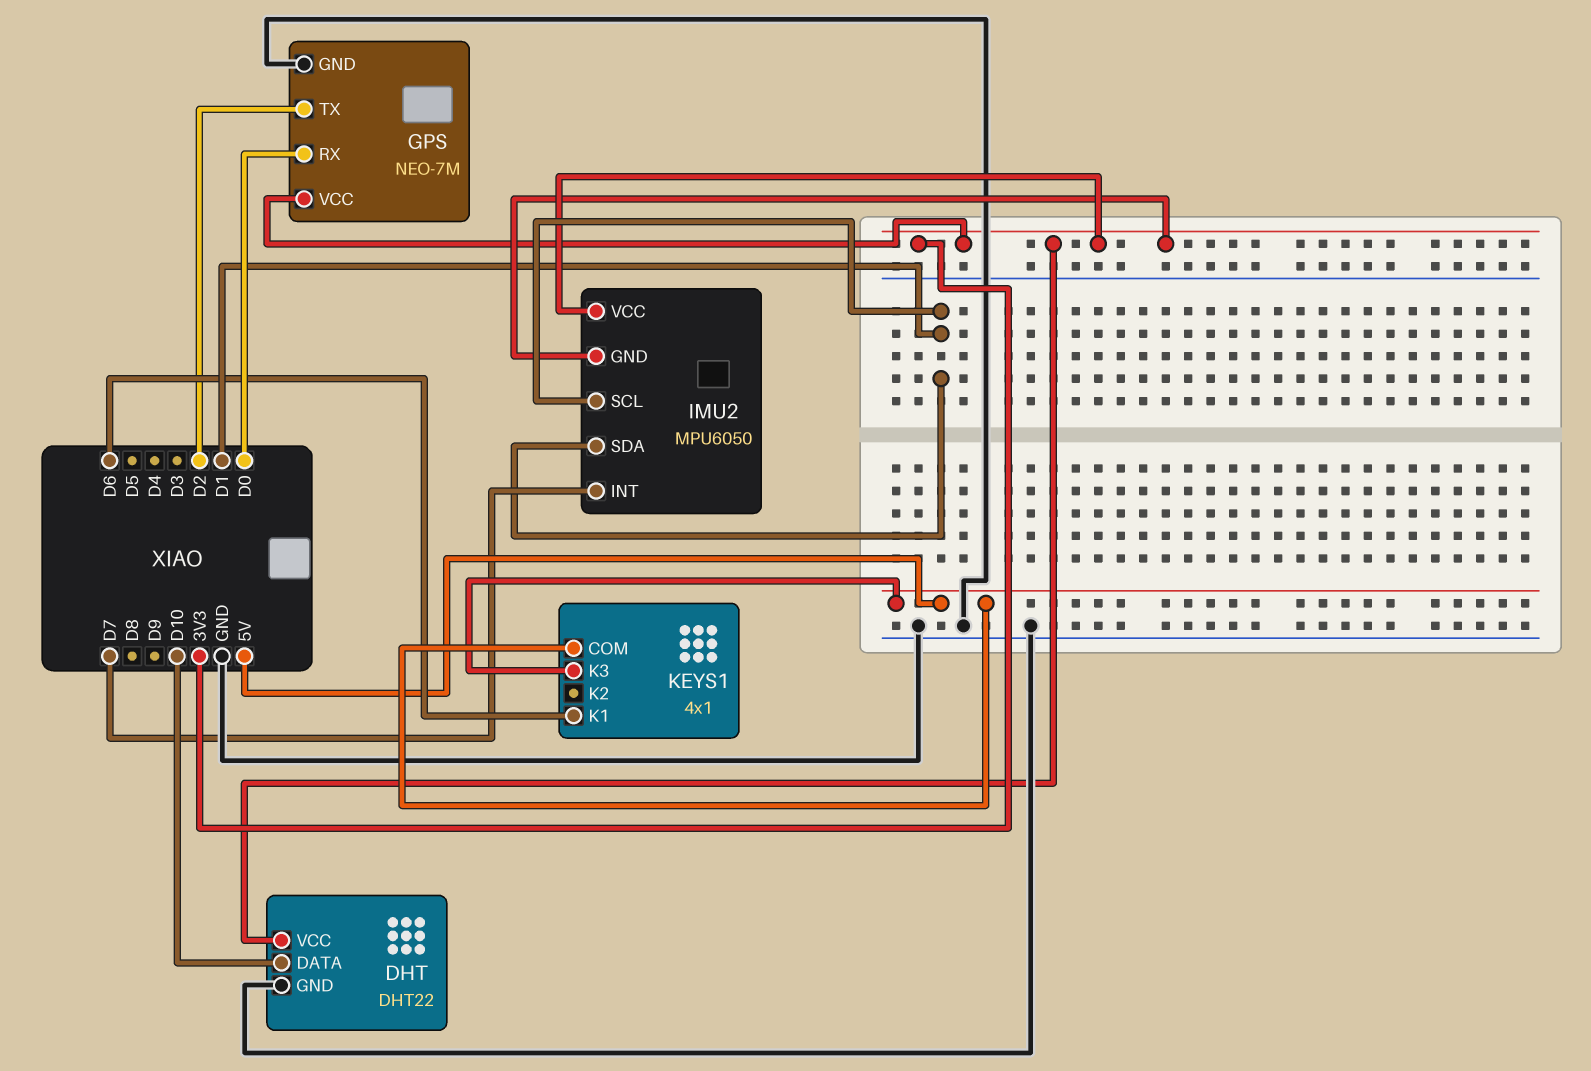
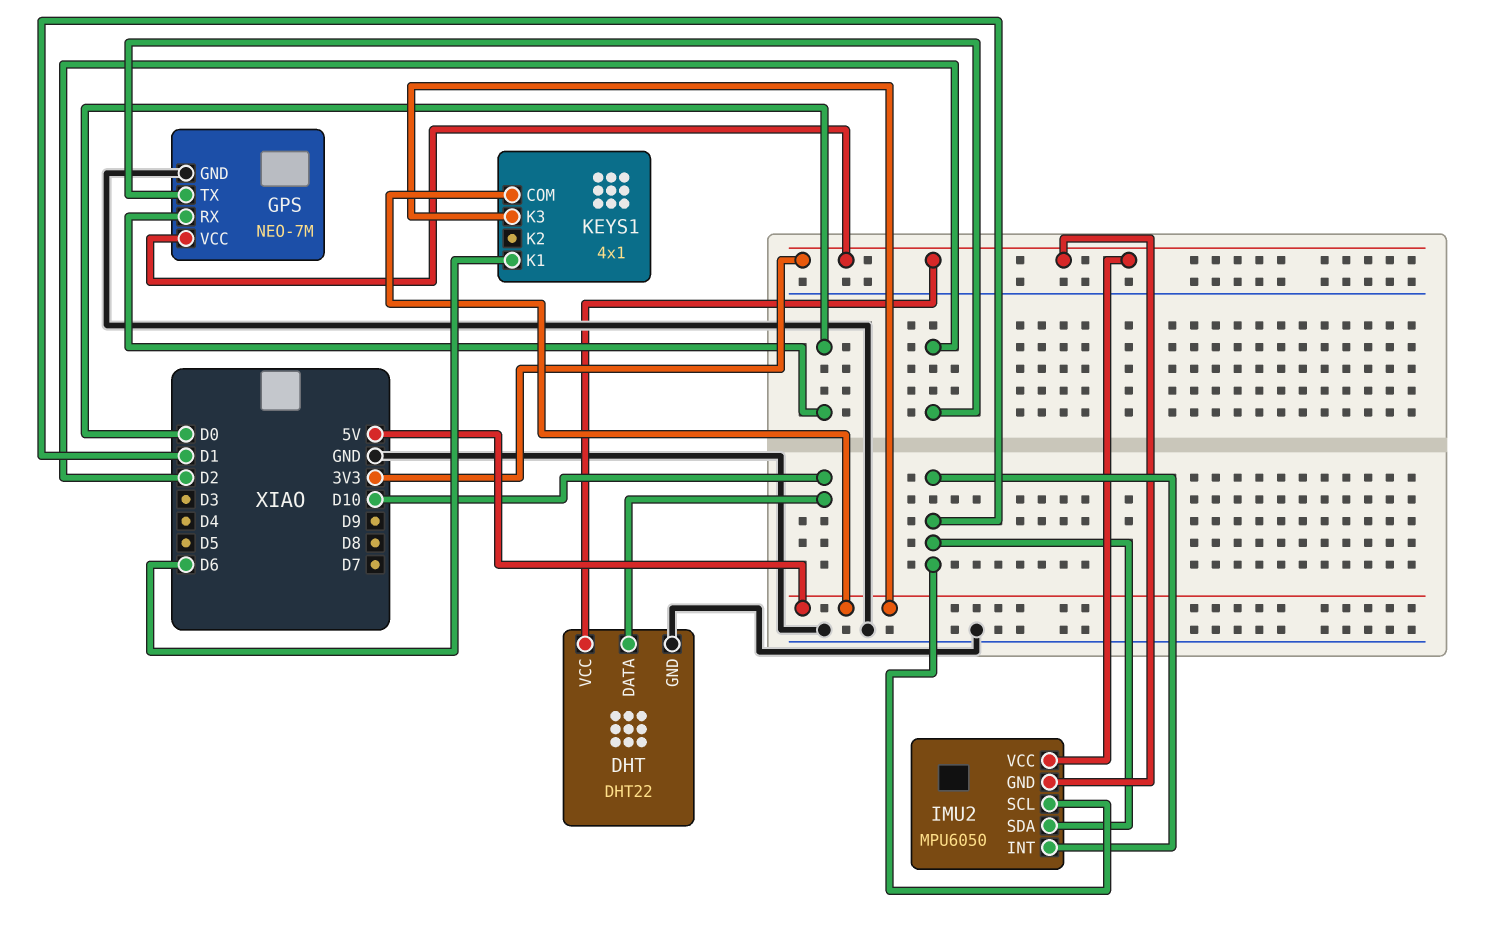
IMU2 pin INT: D7 -> D1

